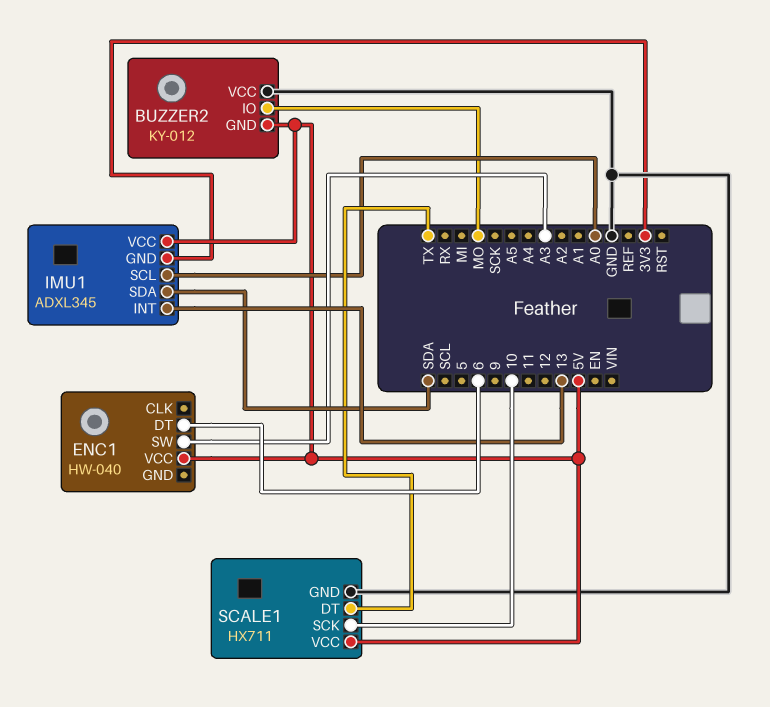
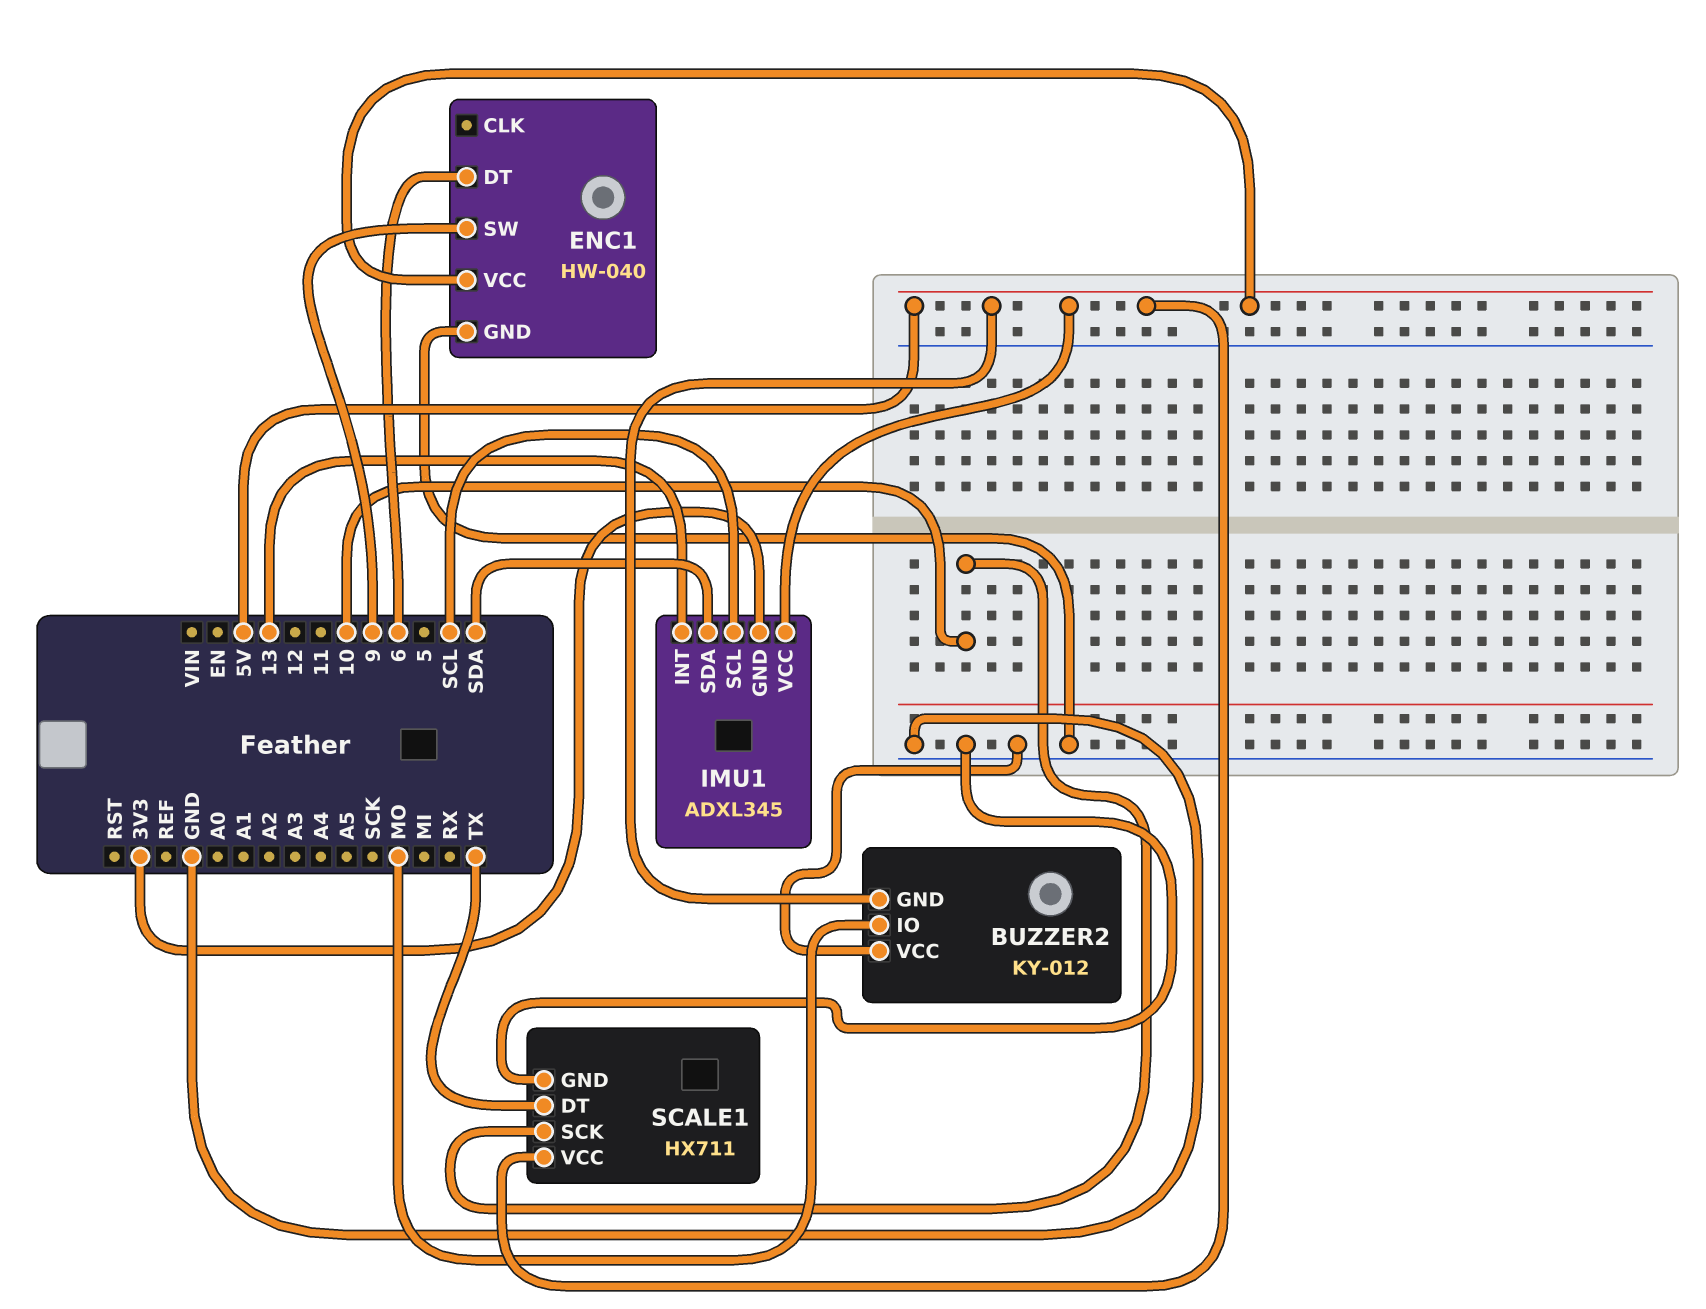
ENC1 pin GND: none -> GND
ENC1 pin SW: A3 -> 9
IMU1 pin SCL: A0 -> SCL

